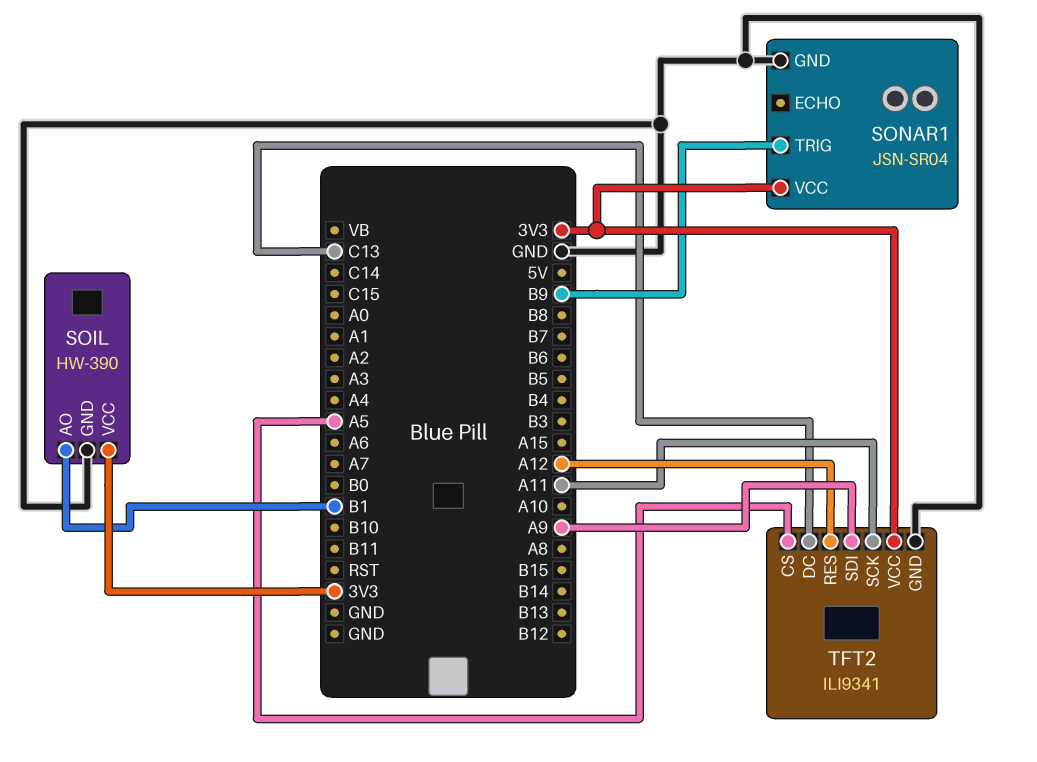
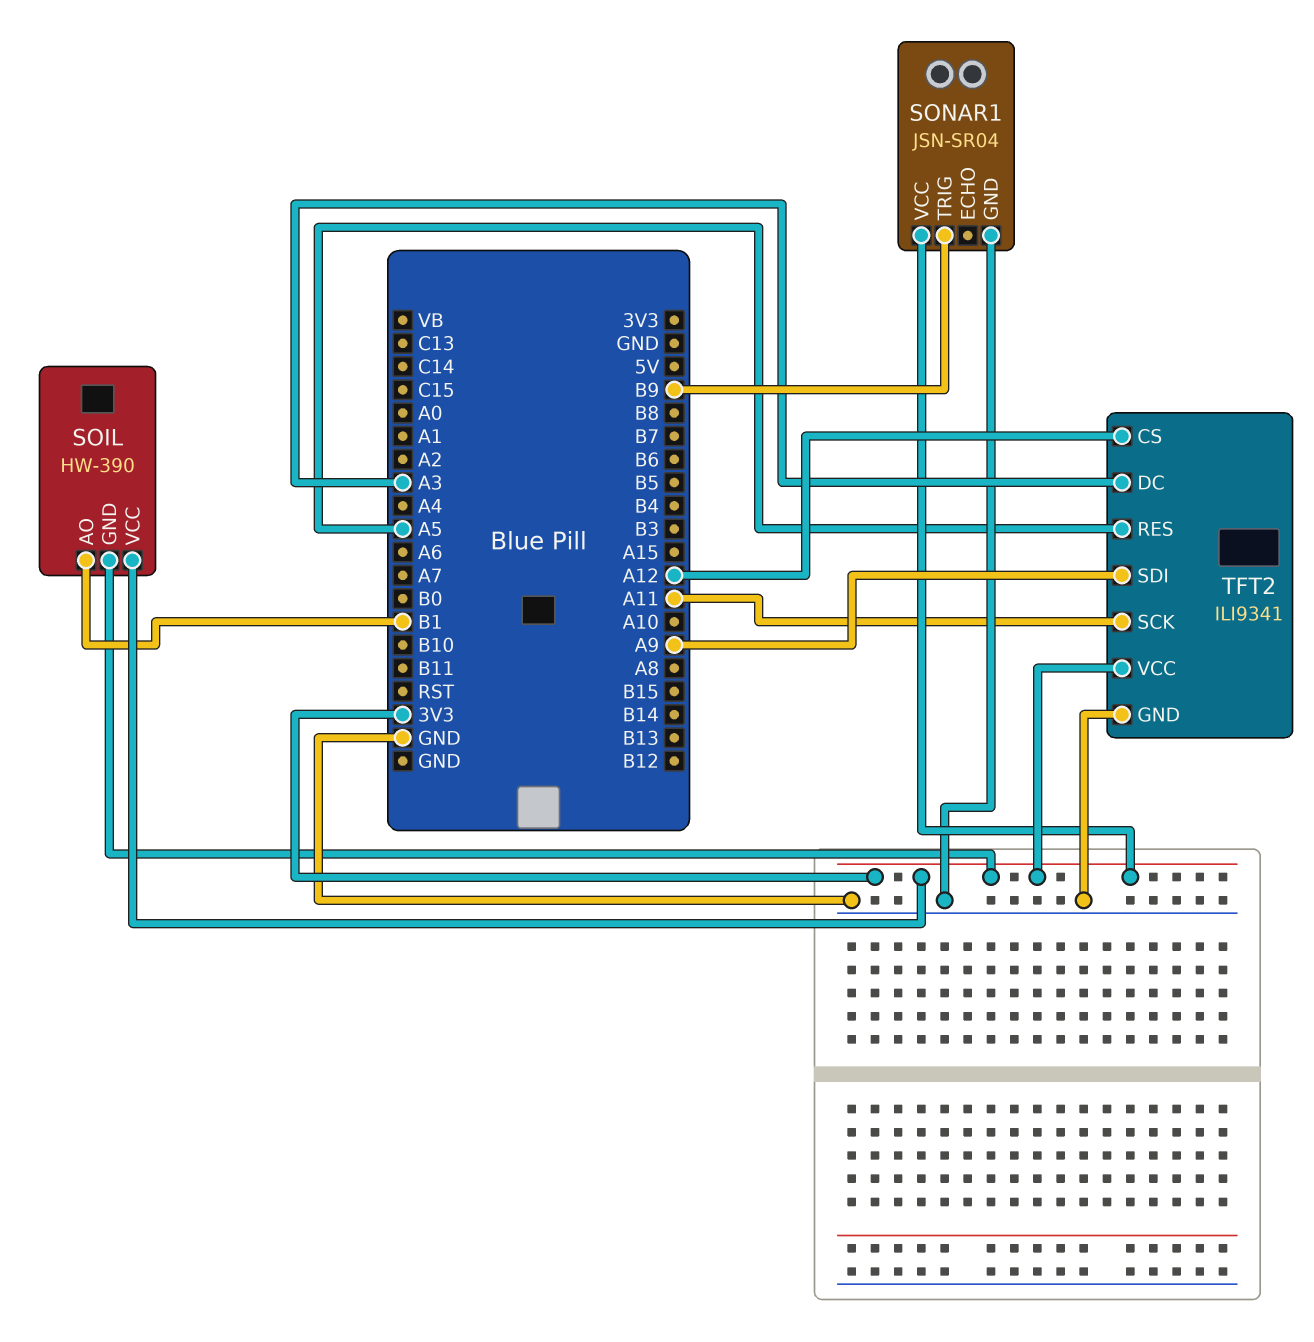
SOIL pin GND: GND -> 3V3
TFT2 pin CS: A5 -> A12
TFT2 pin DC: C13 -> A3
TFT2 pin RES: A12 -> A5

